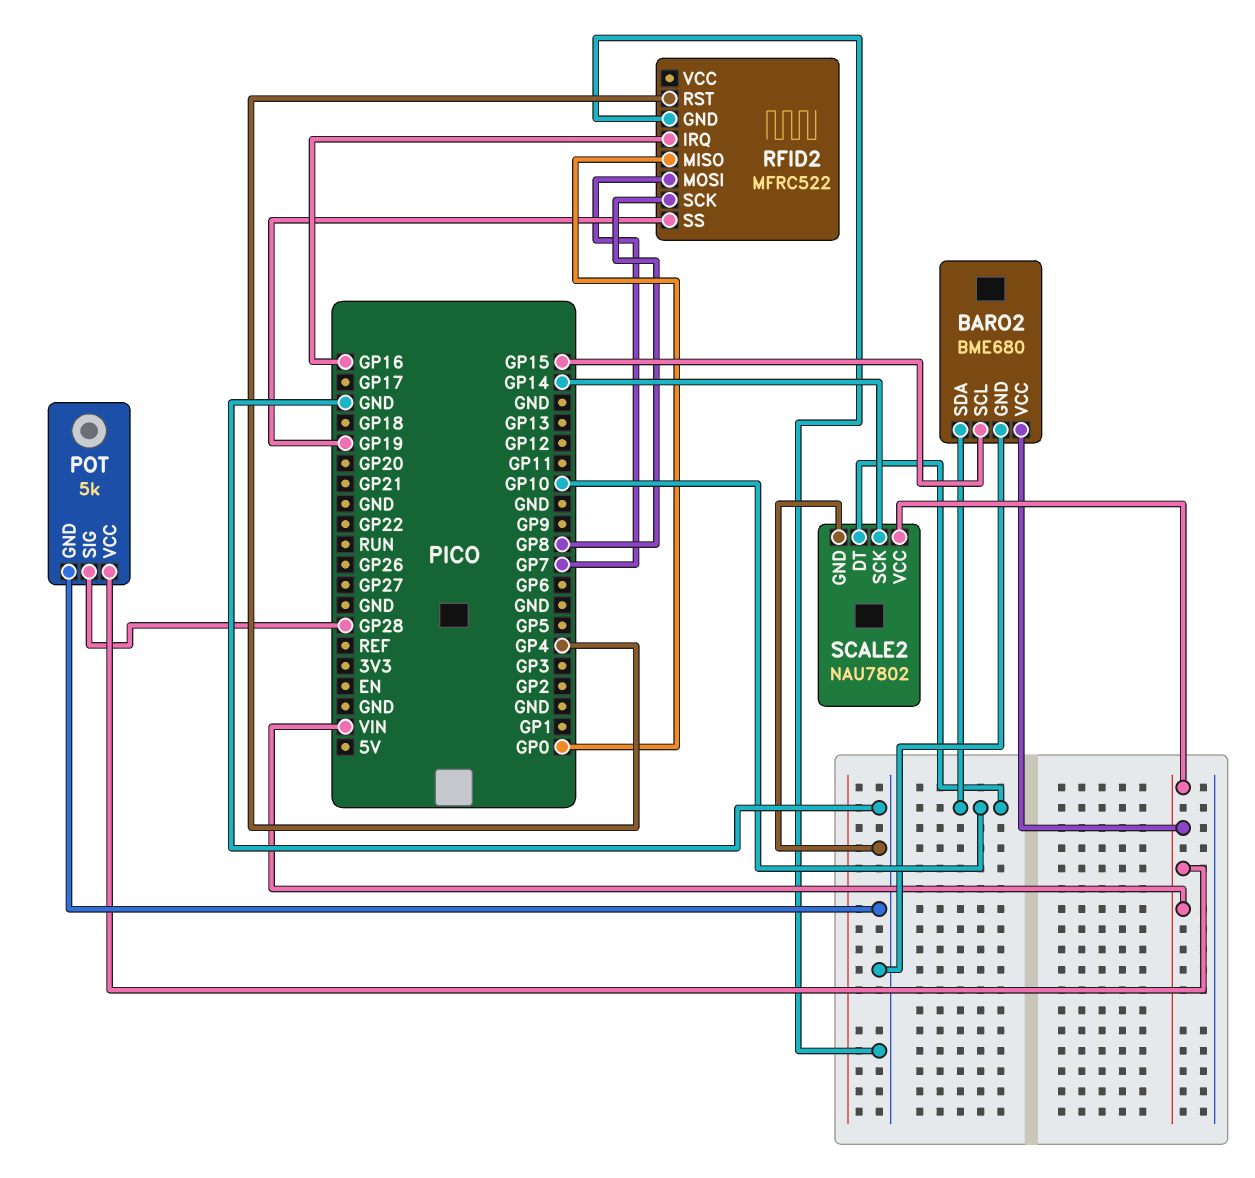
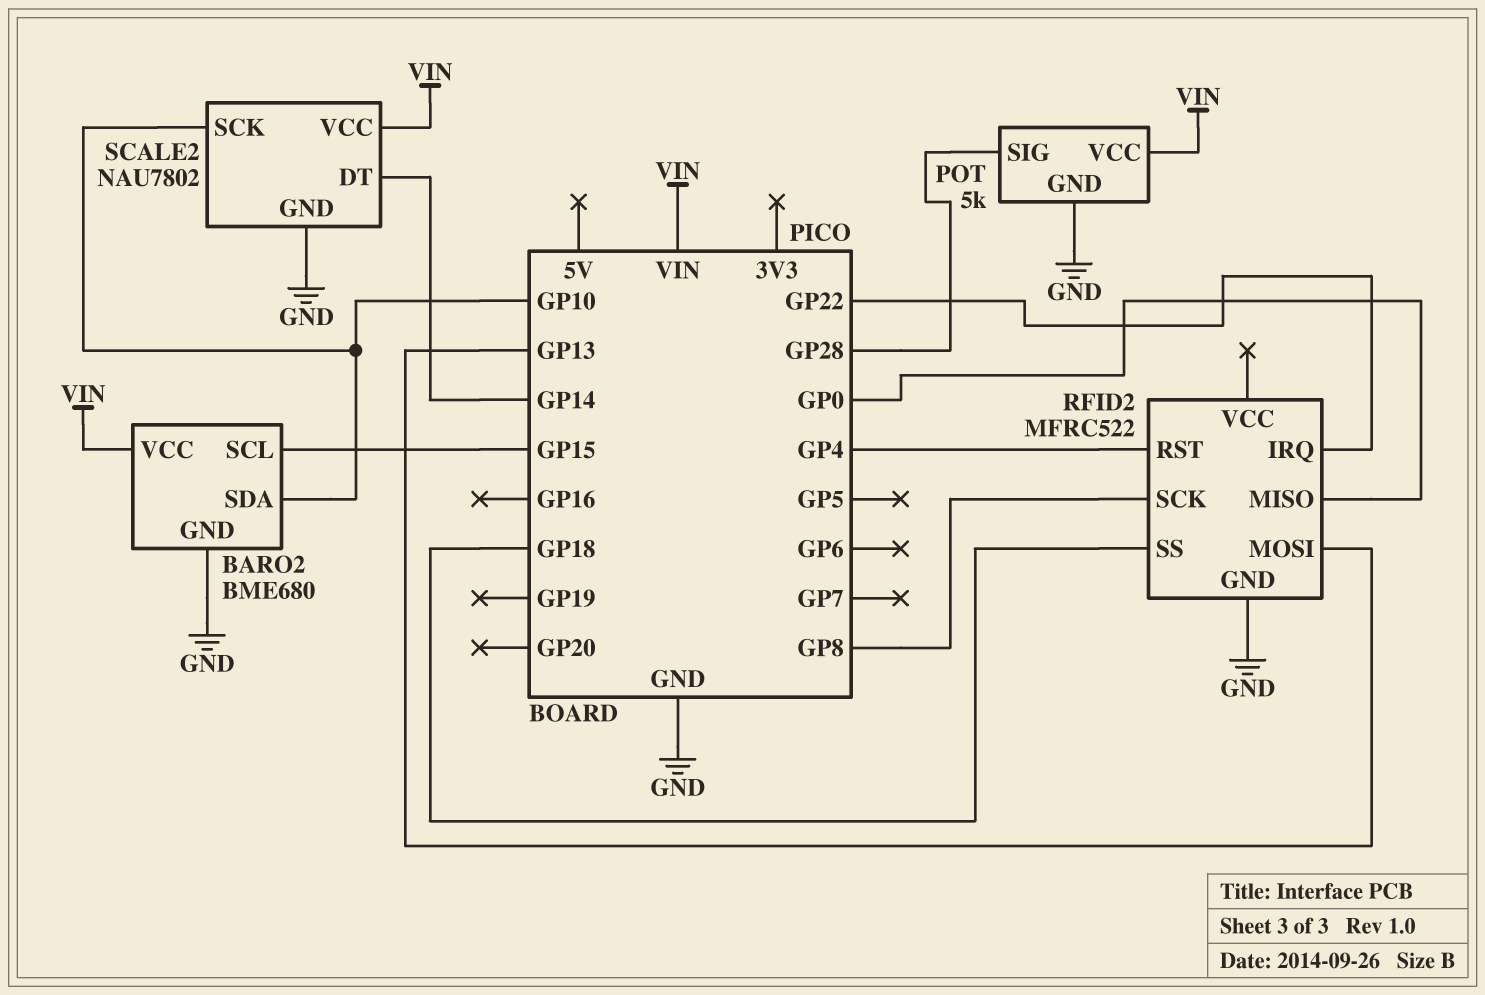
RFID2 pin IRQ: GP16 -> GP22
RFID2 pin MOSI: GP7 -> GP13
RFID2 pin SS: GP19 -> GP18
SCALE2 pin DT: GP10 -> GP14
SCALE2 pin SCK: GP14 -> GP10

